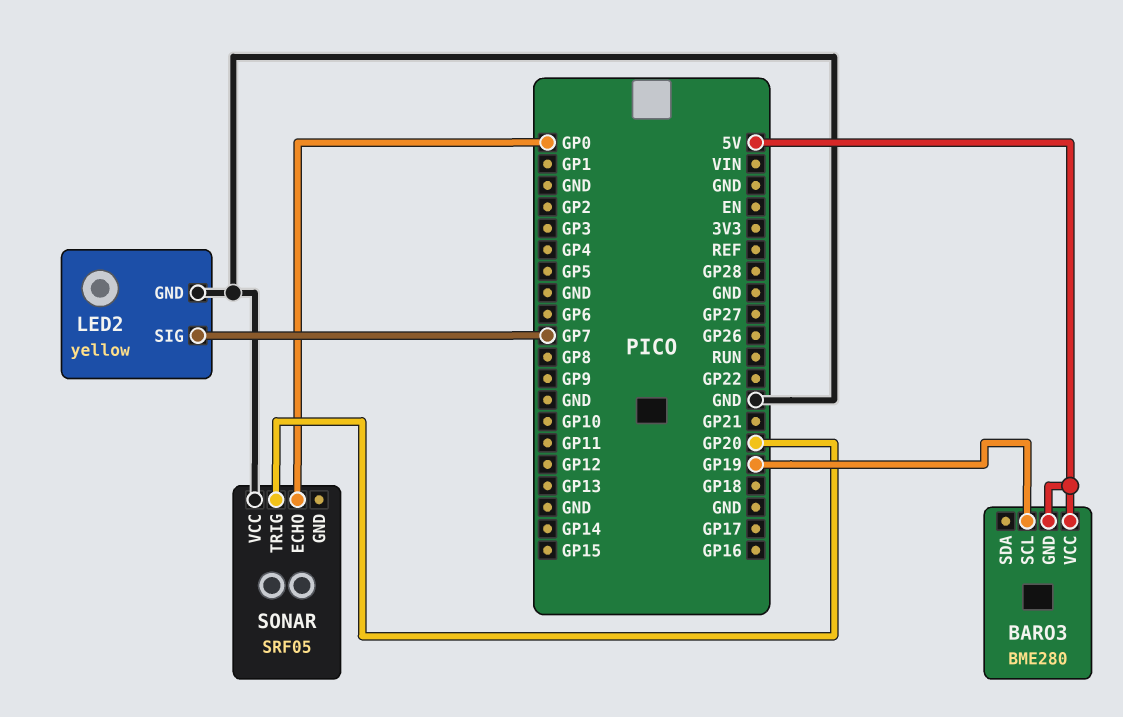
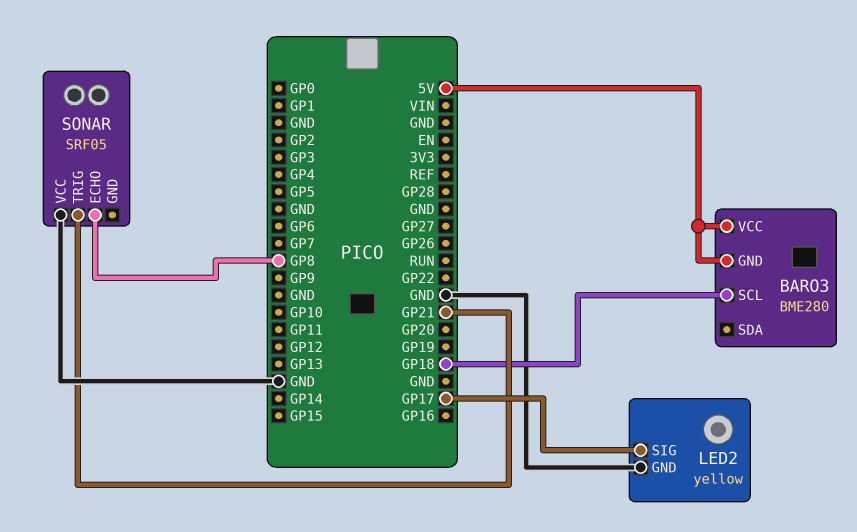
BARO3 pin SCL: GP19 -> GP18
LED2 pin SIG: GP7 -> GP17
SONAR pin ECHO: GP0 -> GP8
SONAR pin TRIG: GP20 -> GP21

